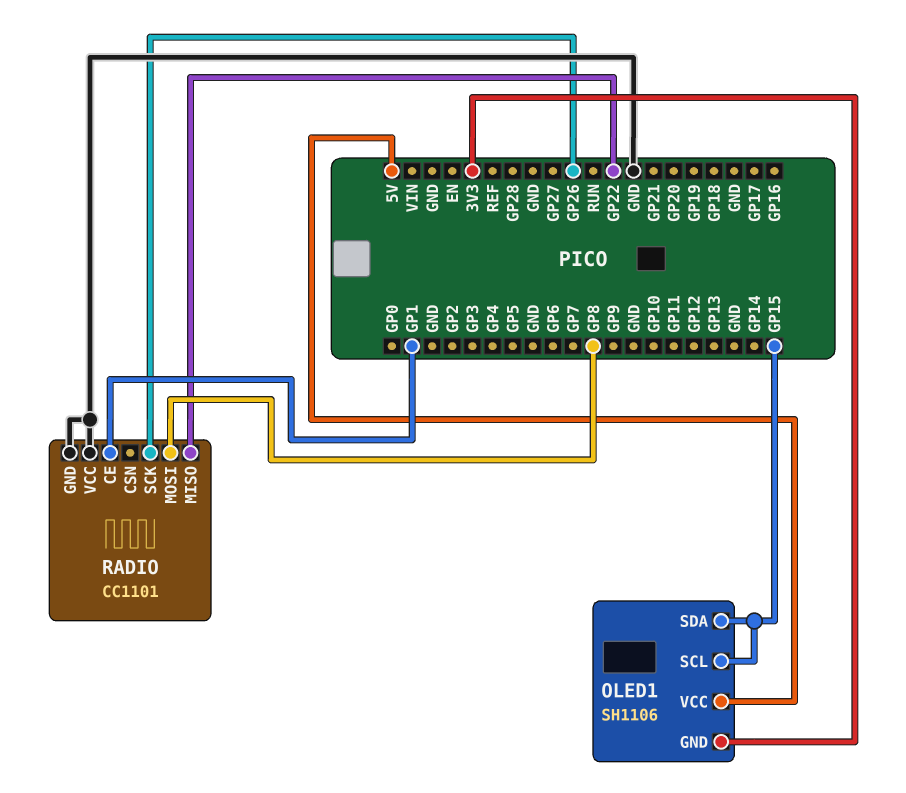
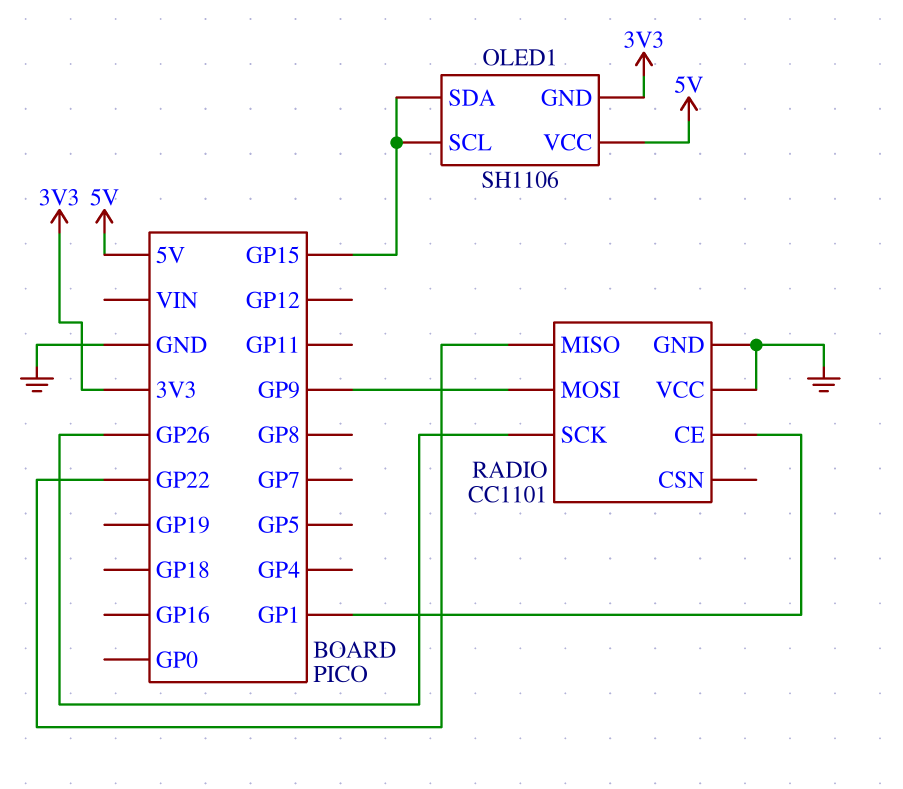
RADIO pin MOSI: GP8 -> GP9

